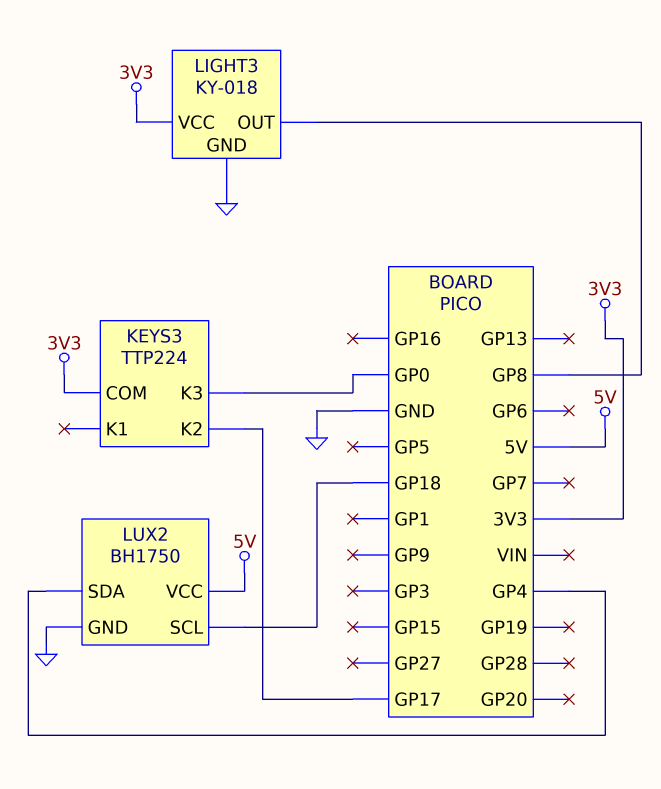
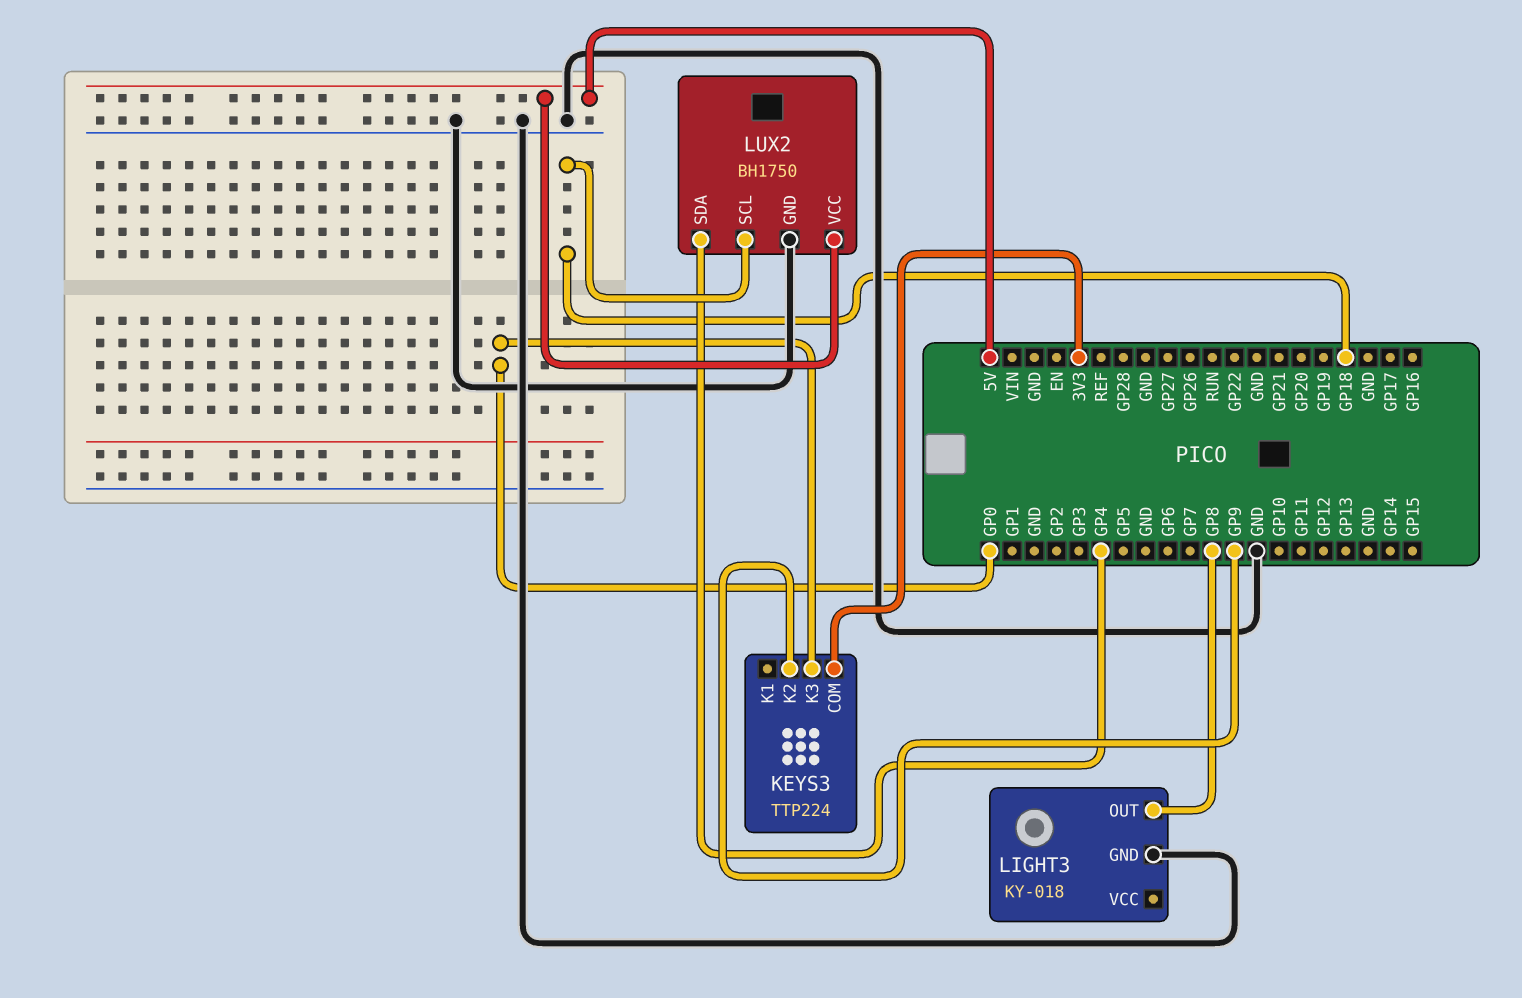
KEYS3 pin K2: GP17 -> GP9
LIGHT3 pin VCC: 3V3 -> none

